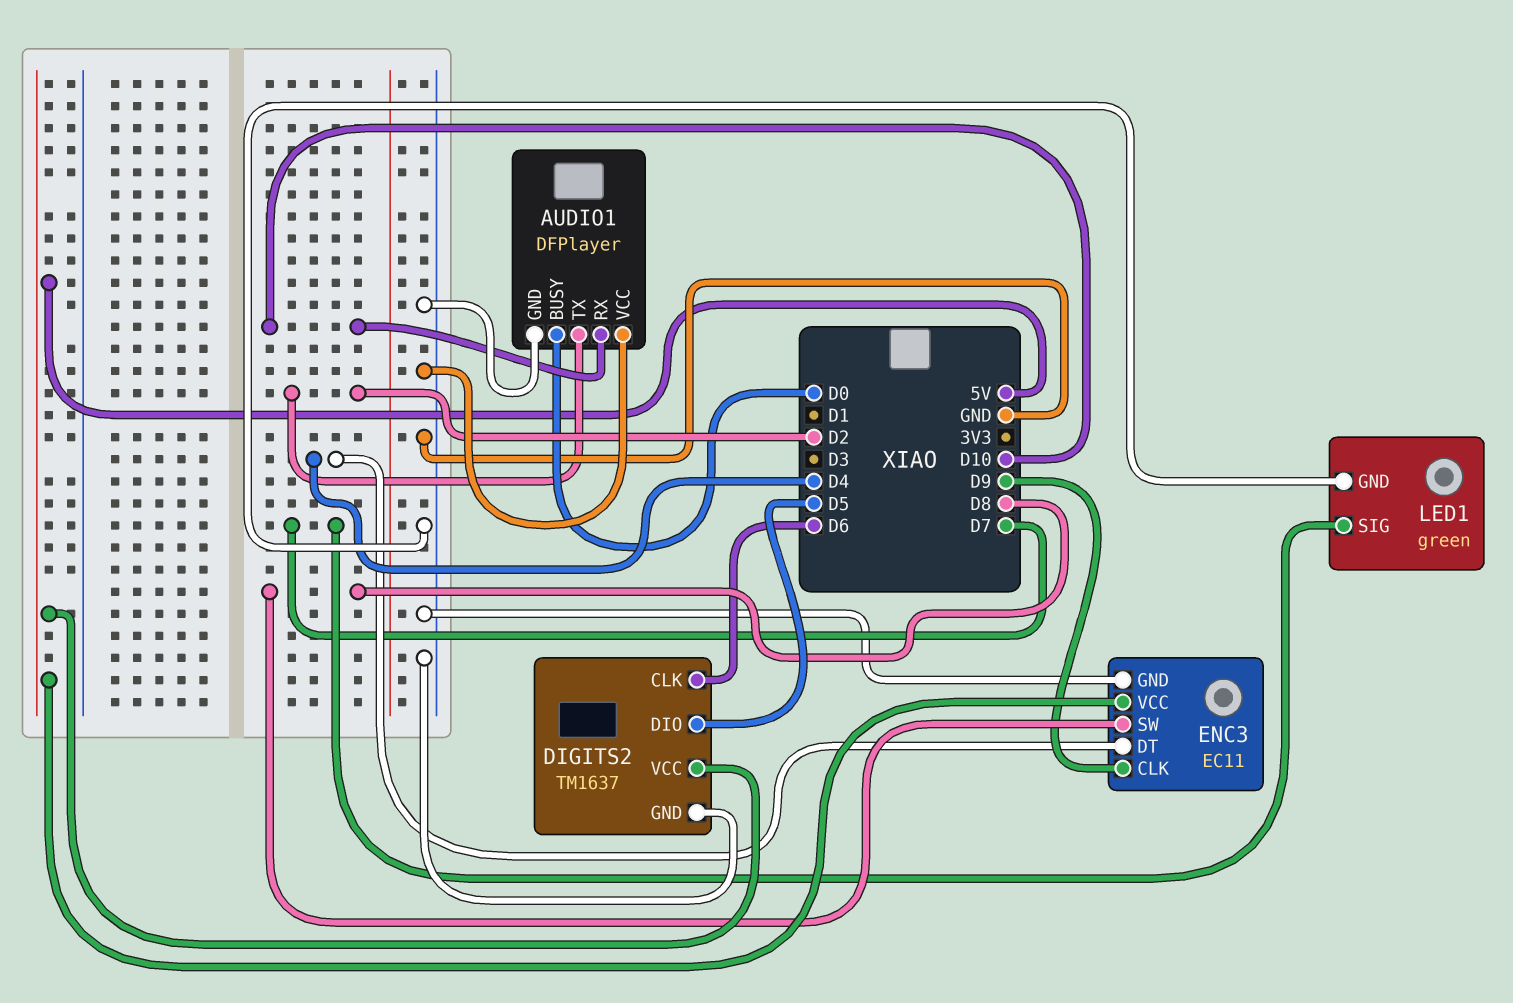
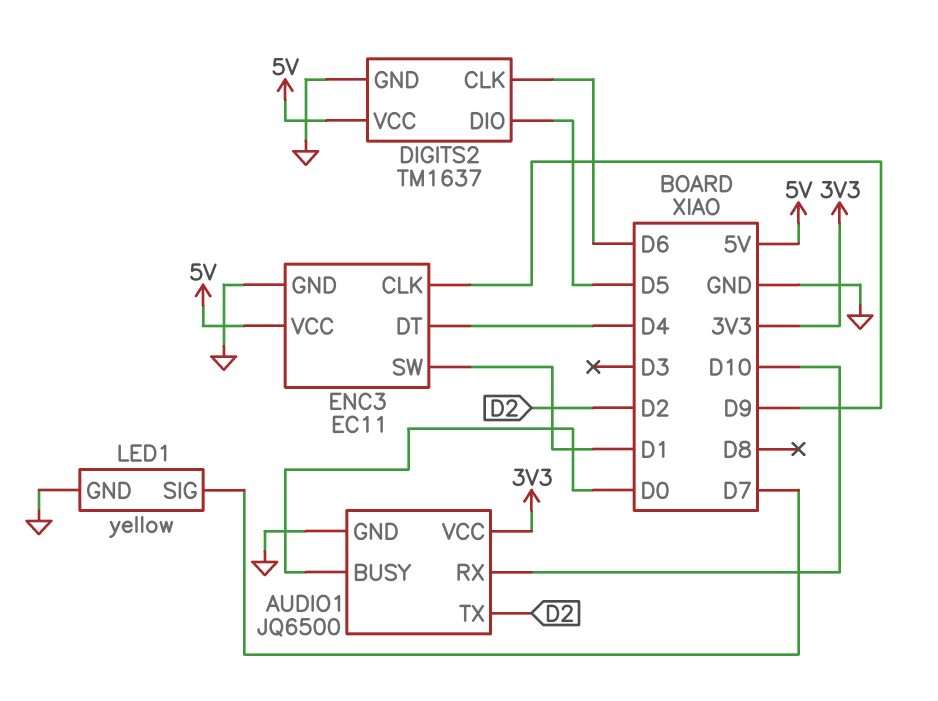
AUDIO1: DFPlayer -> JQ6500
AUDIO1 pin VCC: GND -> 3V3
ENC3 pin SW: D8 -> D1
LED1: green -> yellow

